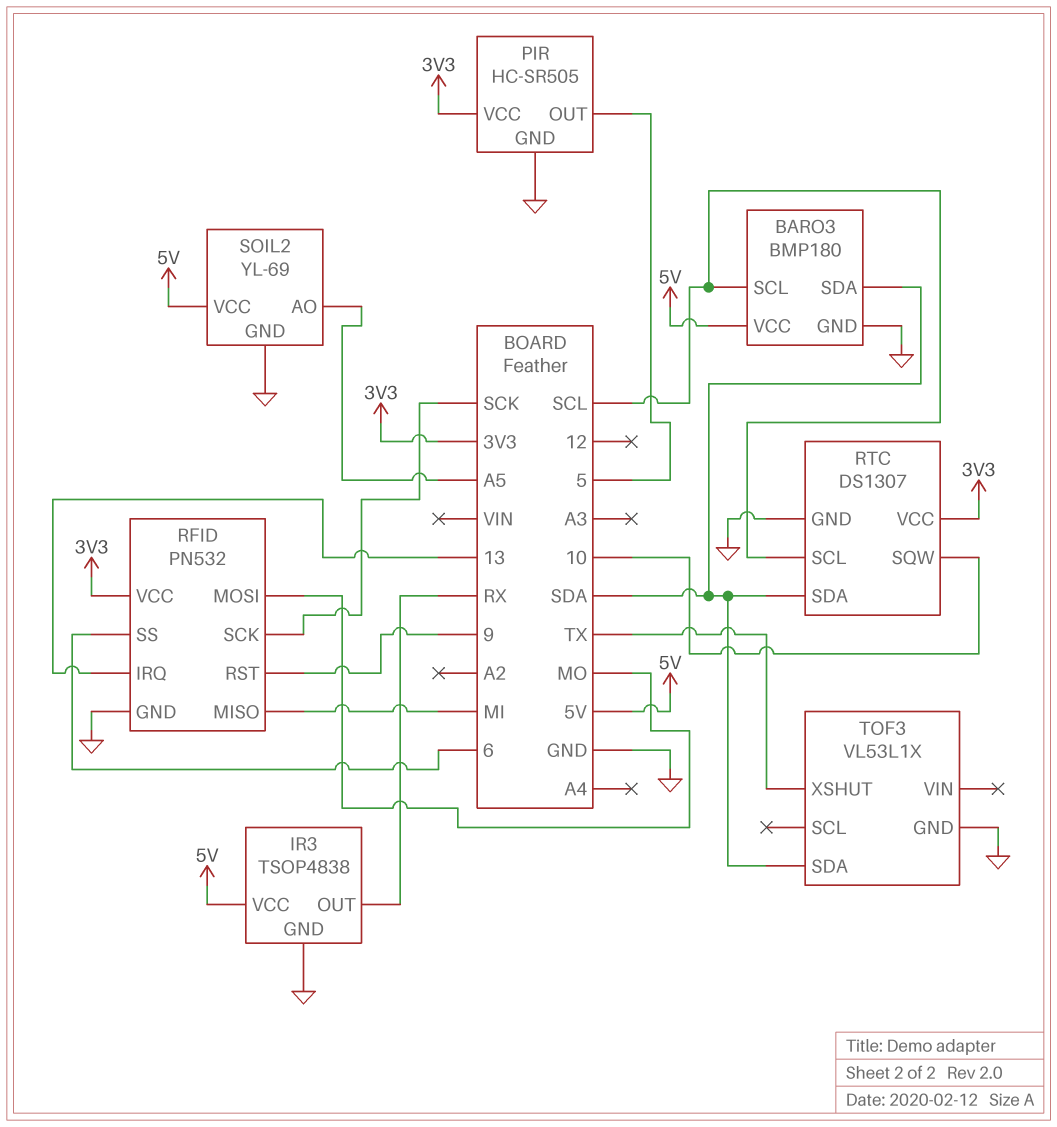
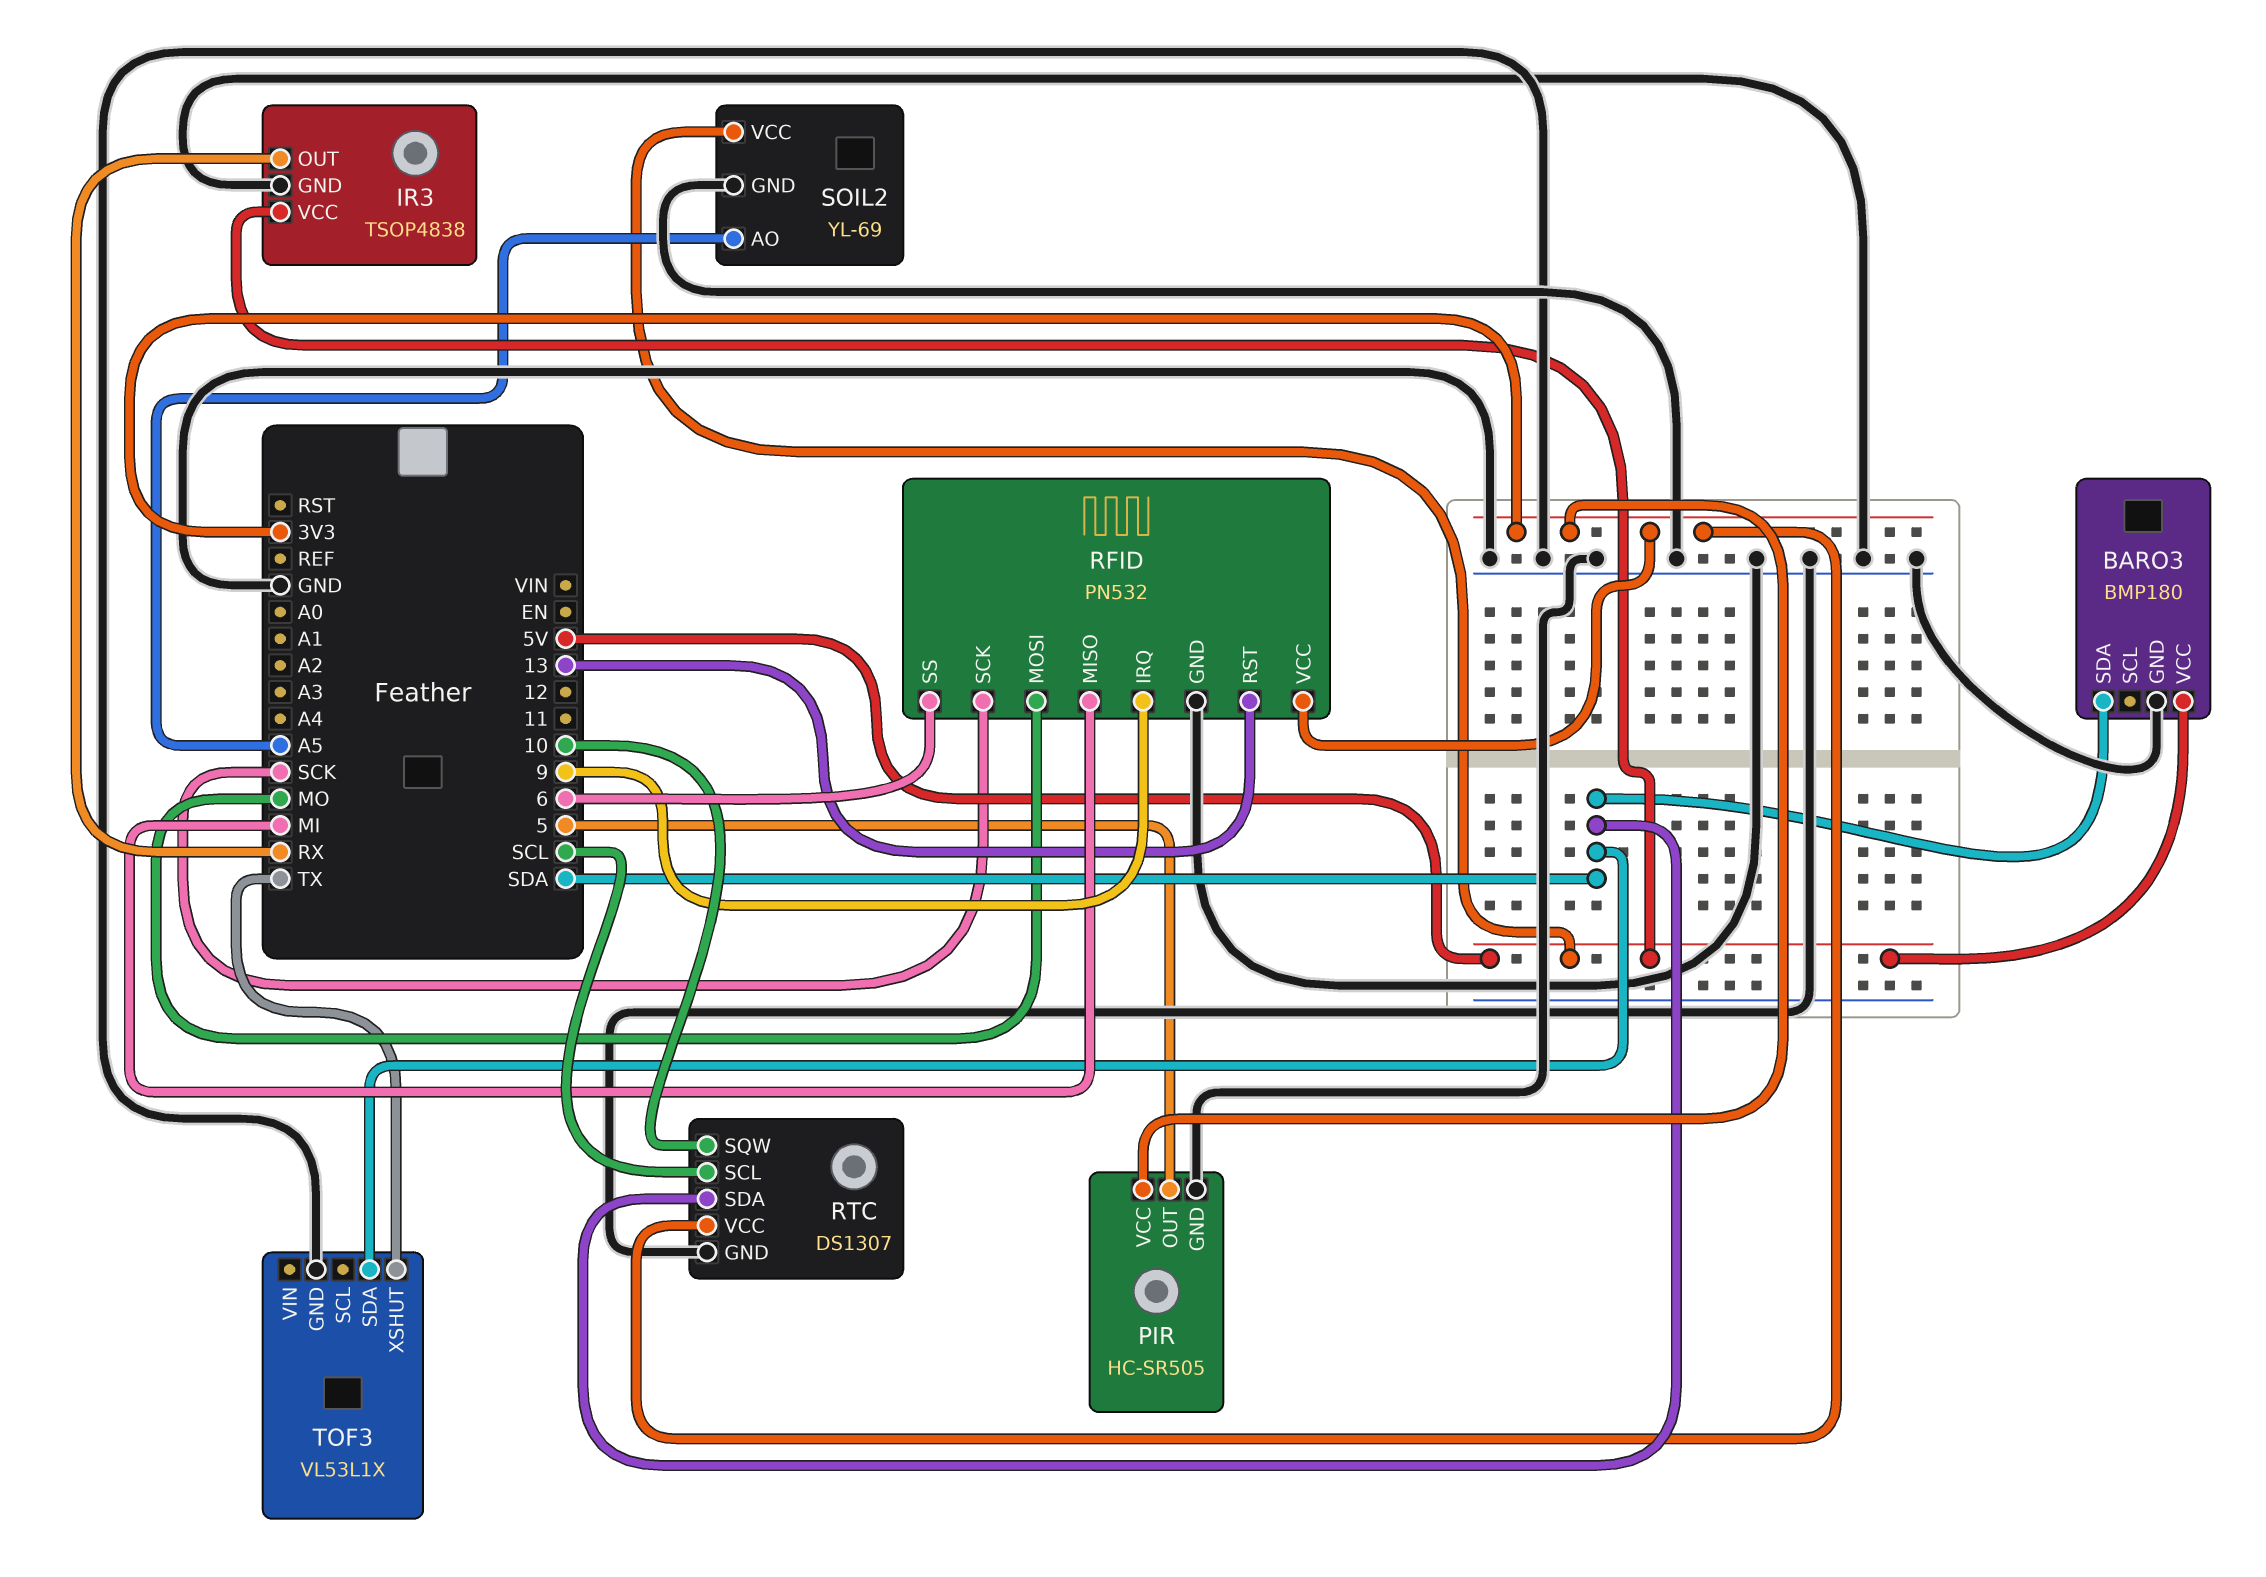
BARO3 pin SCL: SCL -> none
RFID pin IRQ: 13 -> 9
RFID pin RST: 9 -> 13

